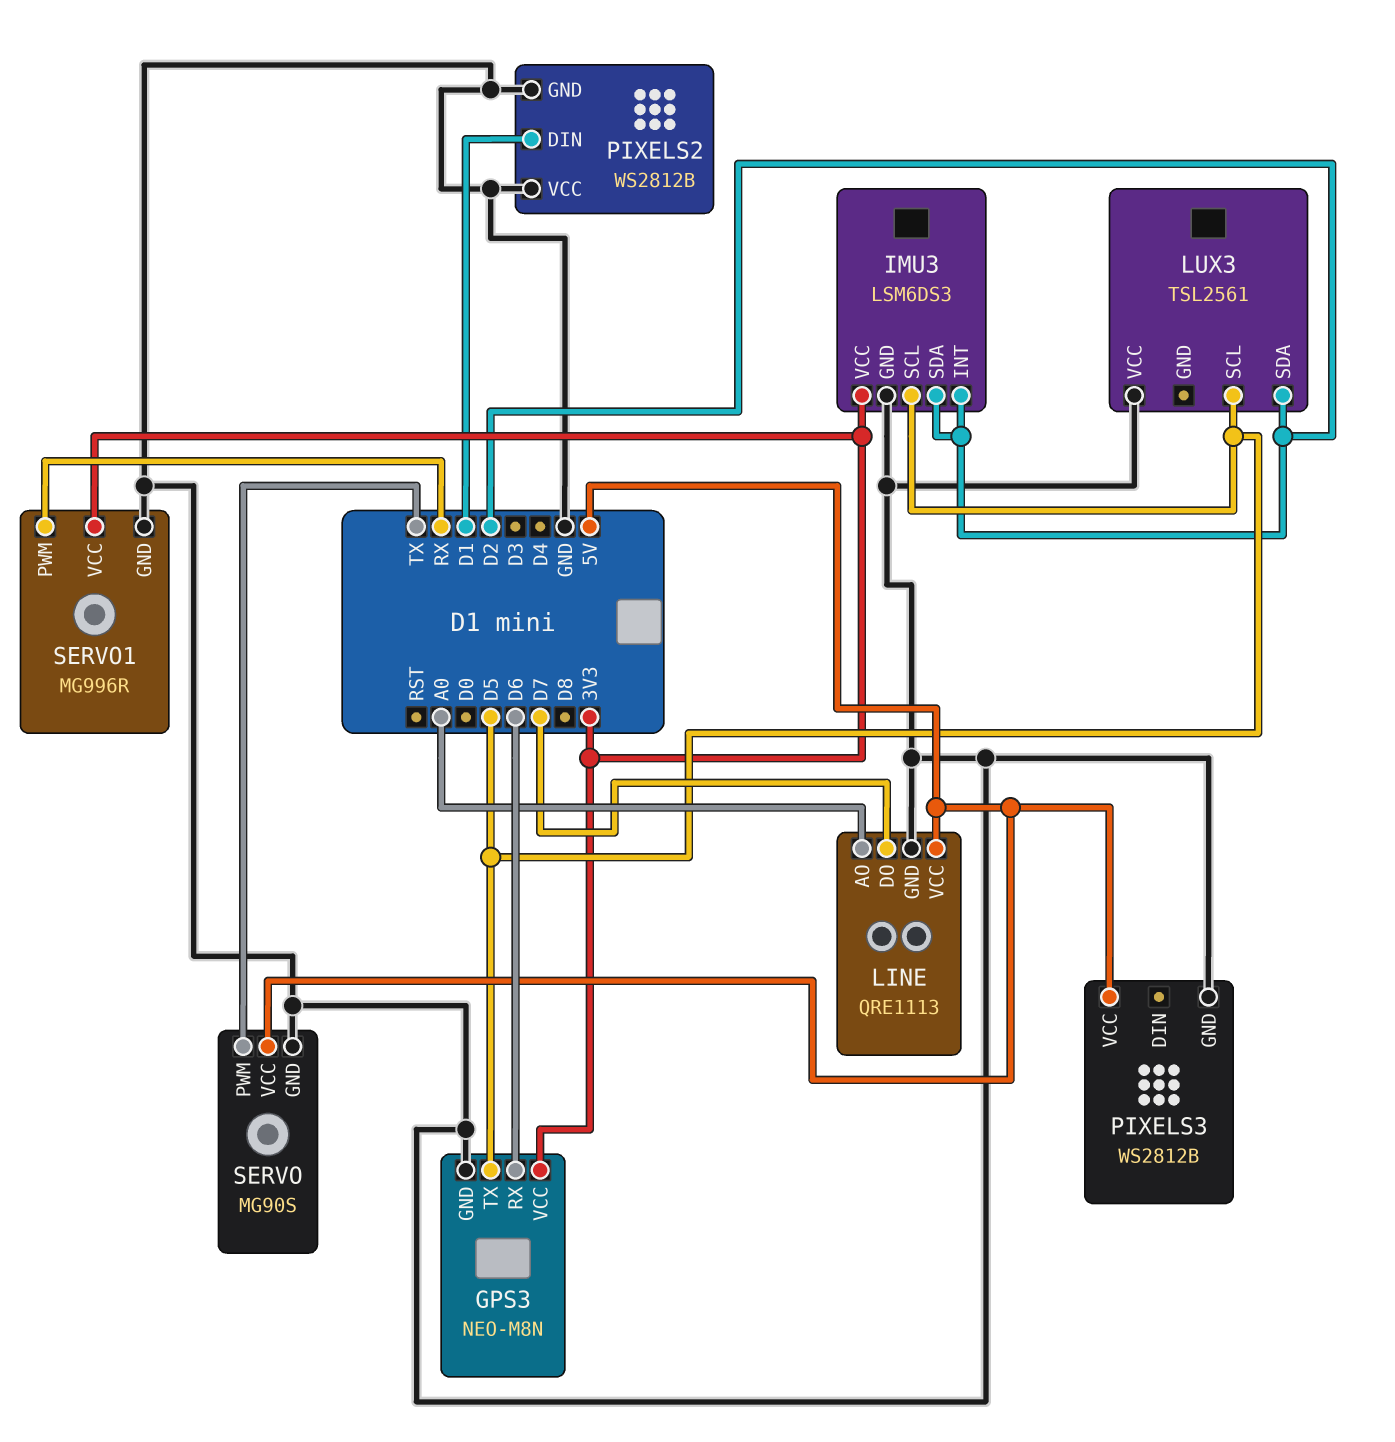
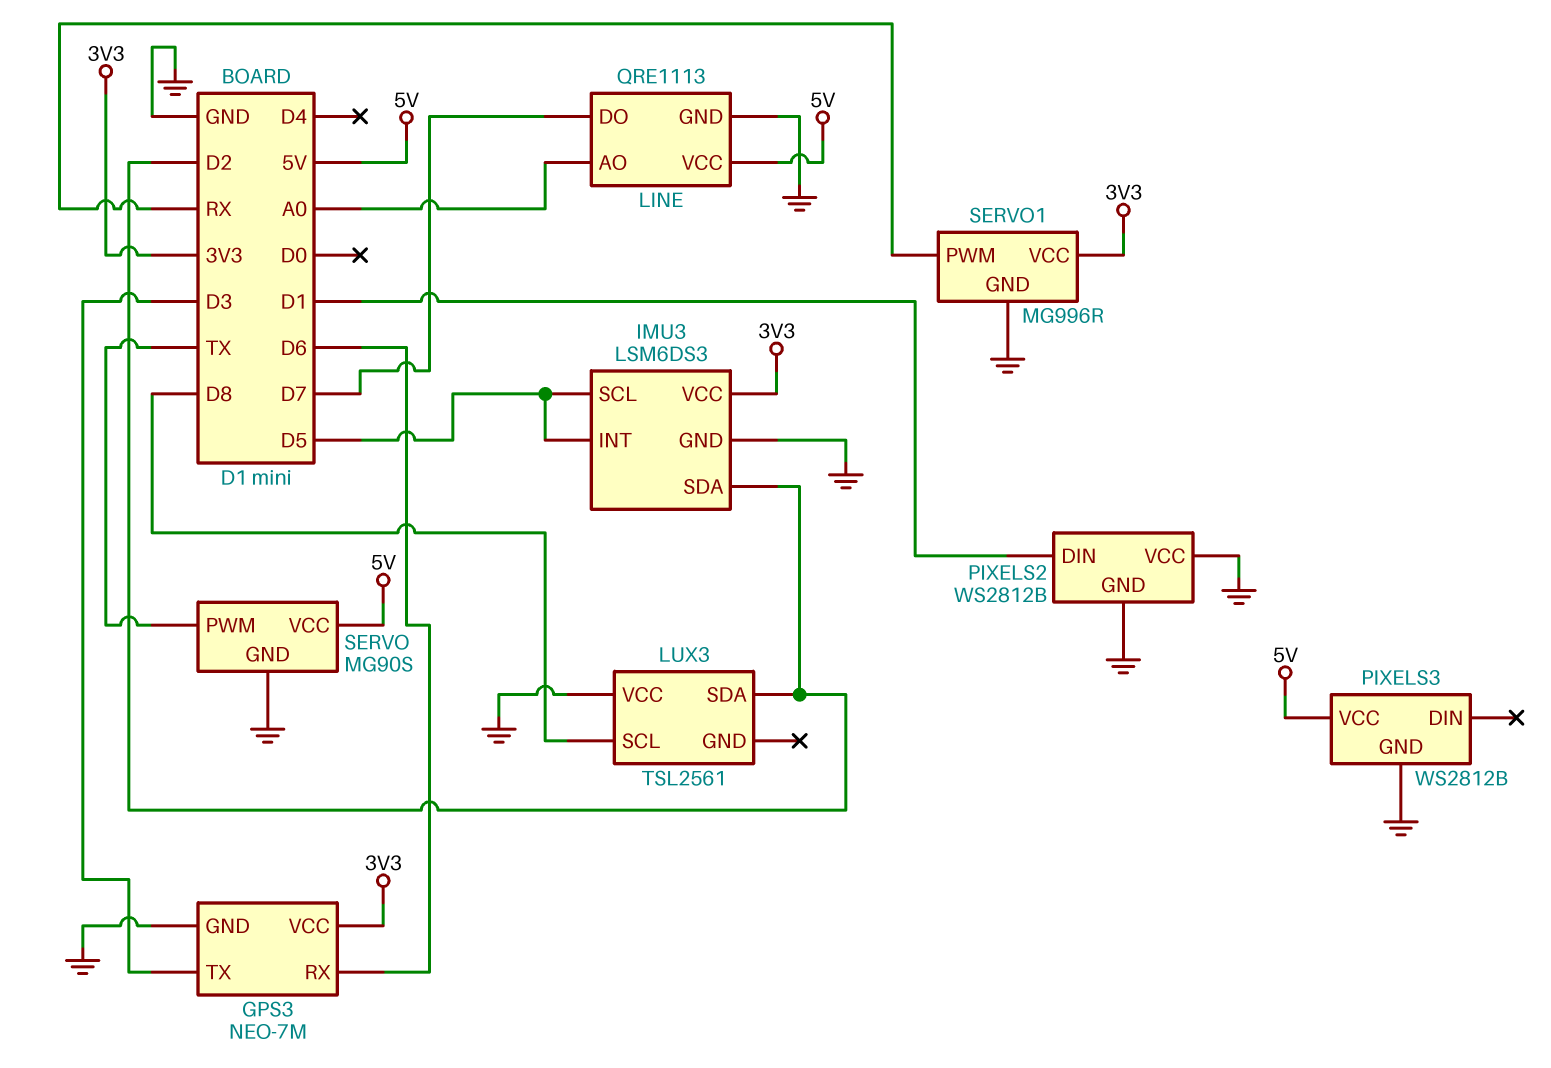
GPS3: NEO-M8N -> NEO-7M
GPS3 pin TX: D5 -> D3
IMU3 pin INT: D2 -> D5
LUX3 pin SCL: D5 -> D8

